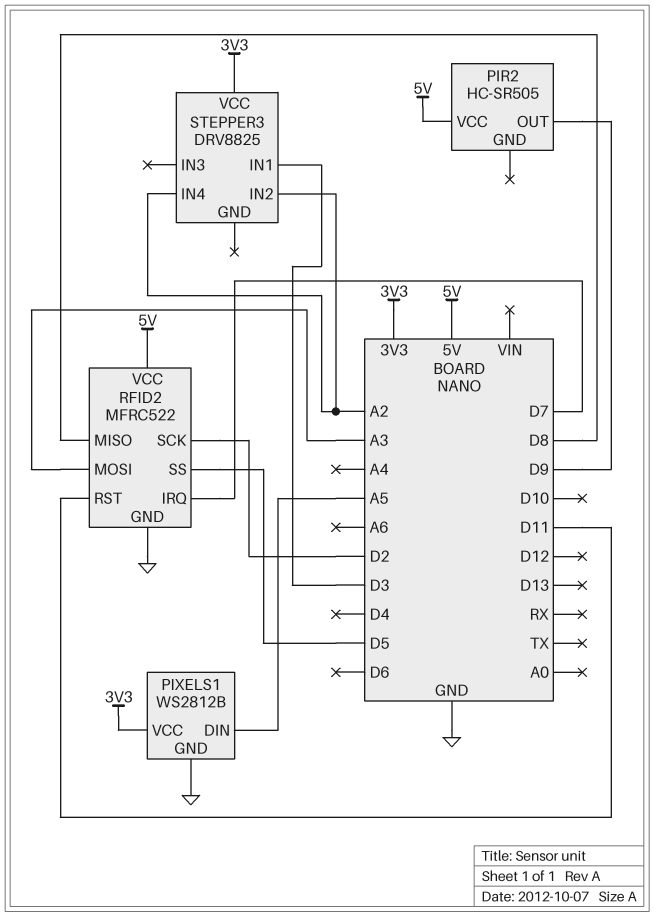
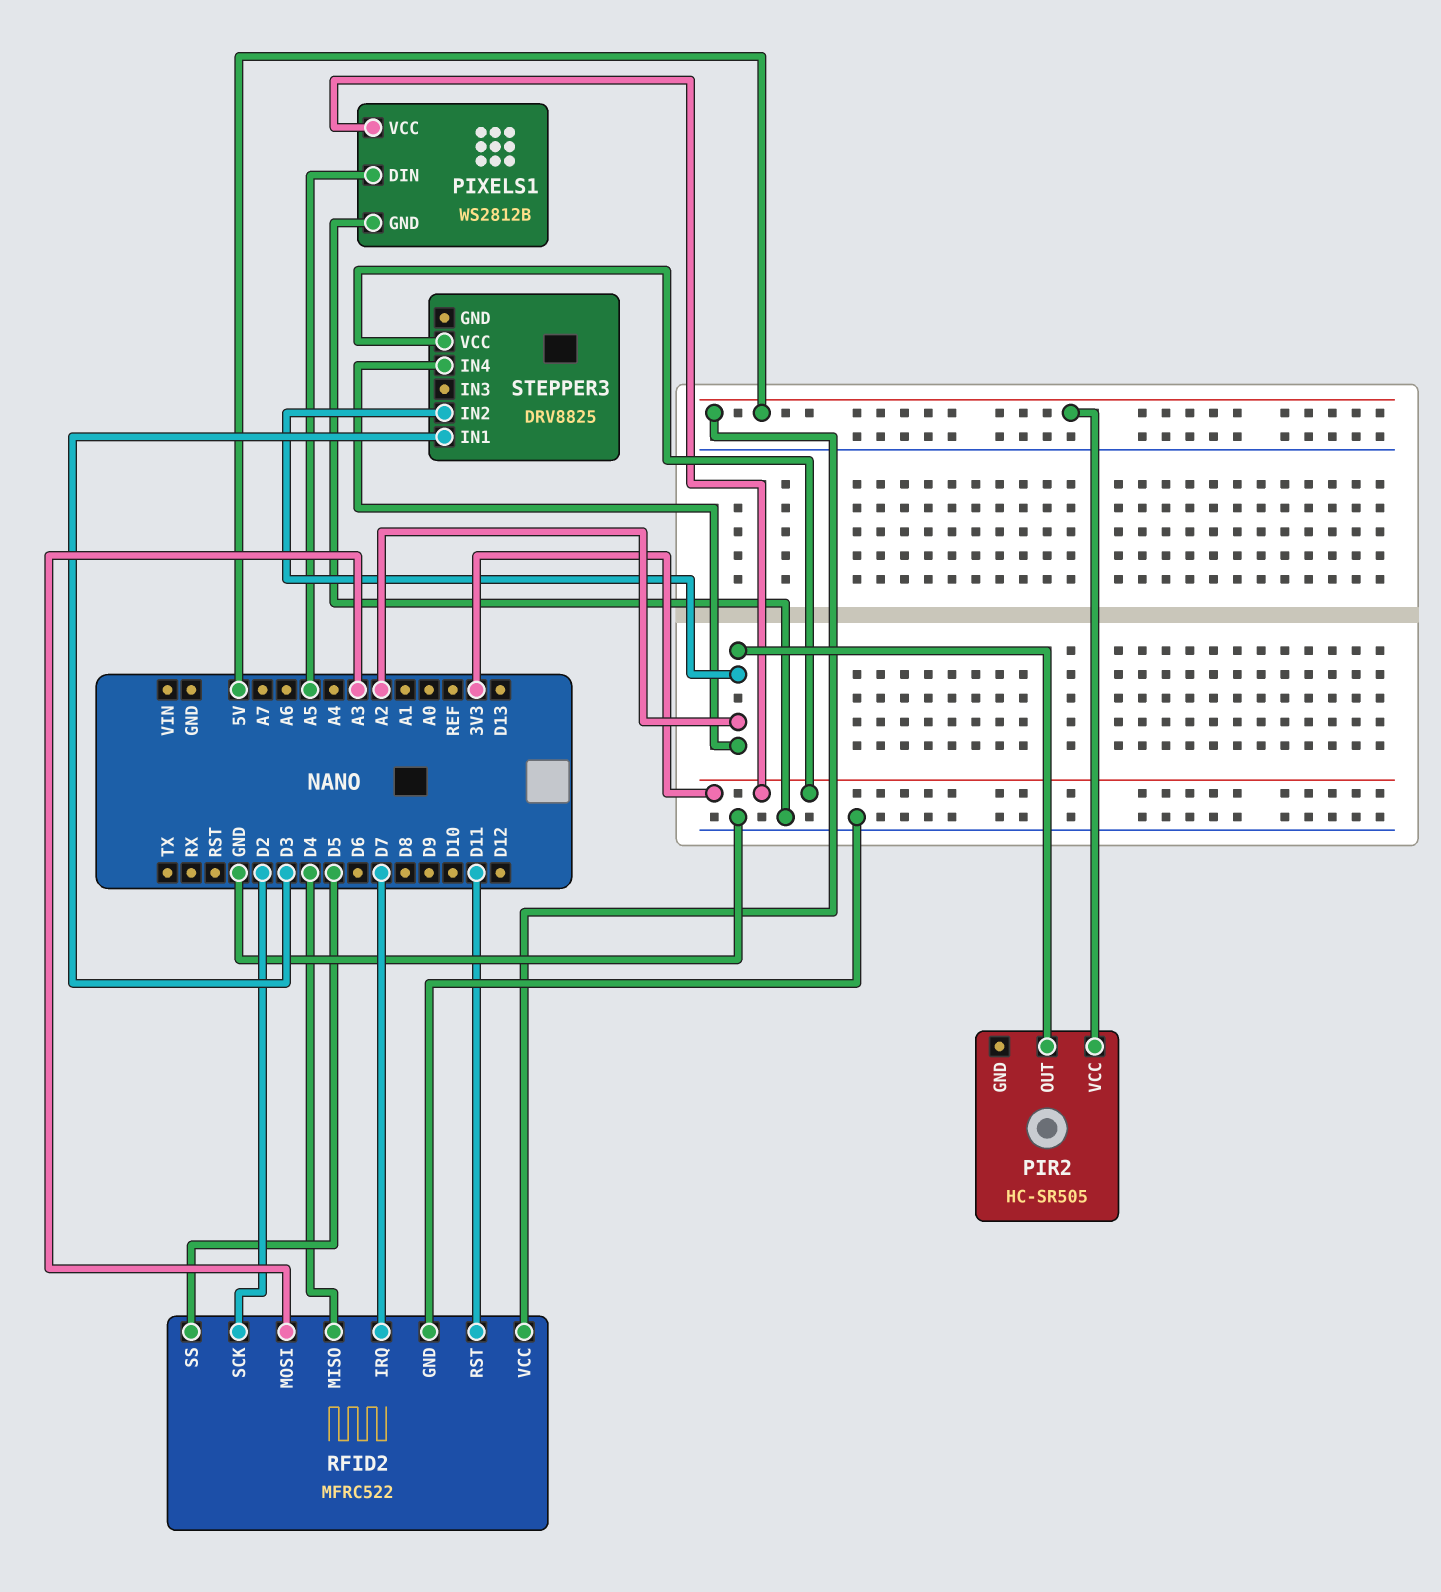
PIR2 pin OUT: D9 -> A2
RFID2 pin MISO: D8 -> D4

